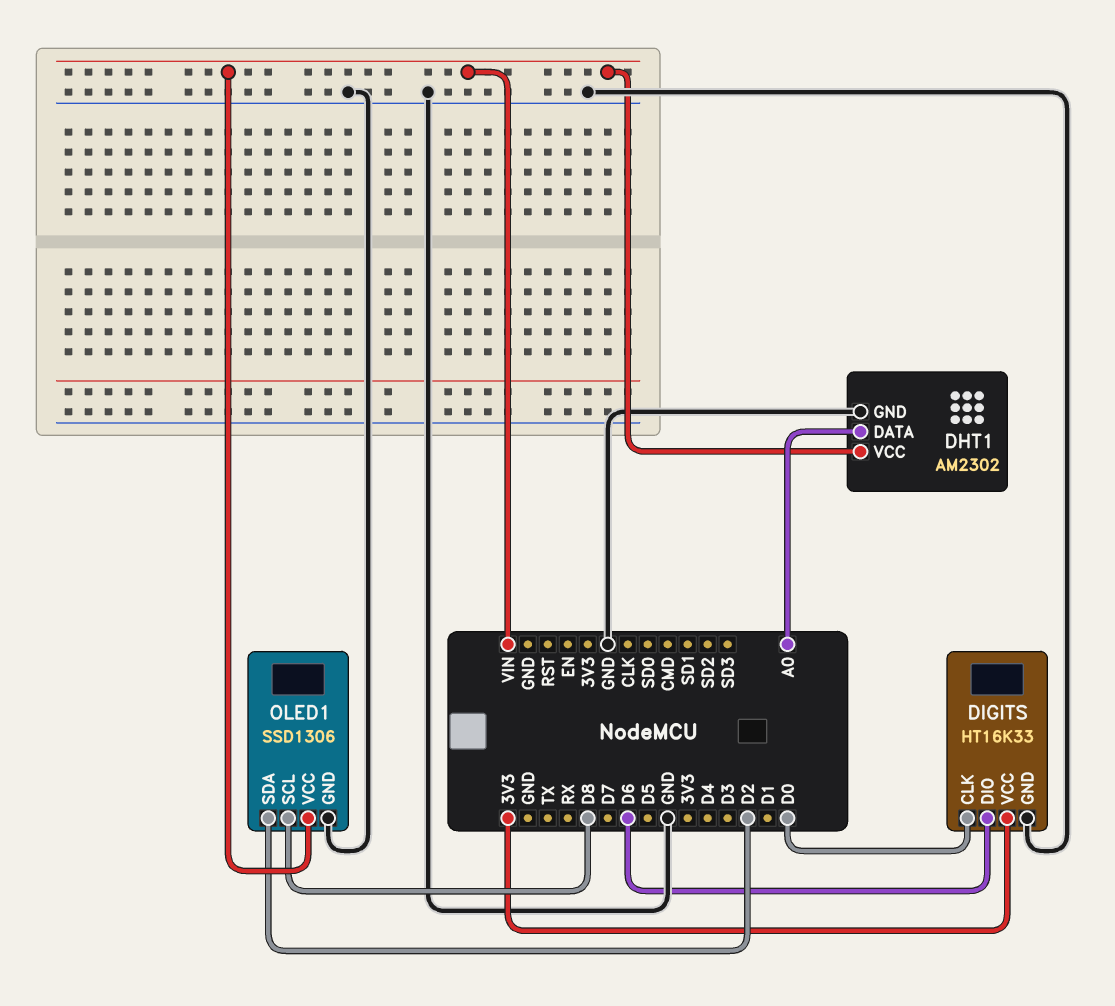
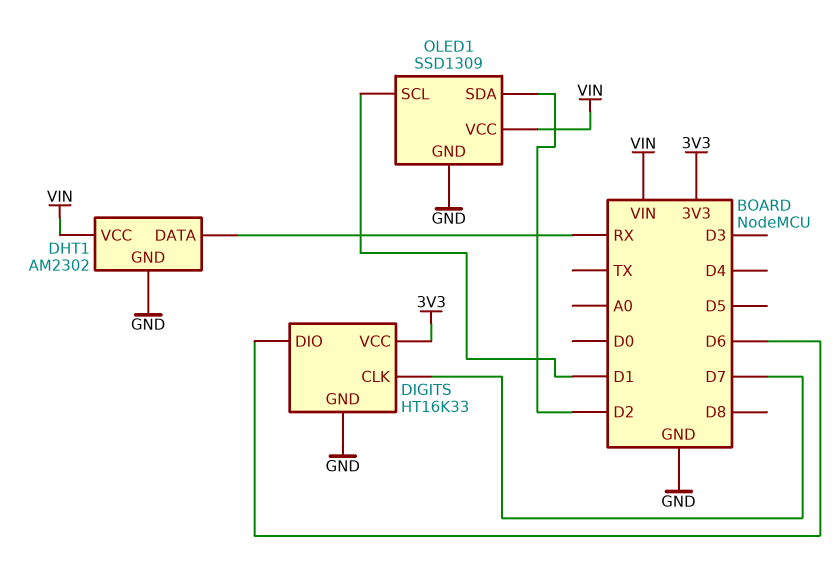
DHT1 pin DATA: A0 -> RX
DIGITS pin CLK: D0 -> D7
OLED1: SSD1306 -> SSD1309
OLED1 pin SCL: D8 -> D1

